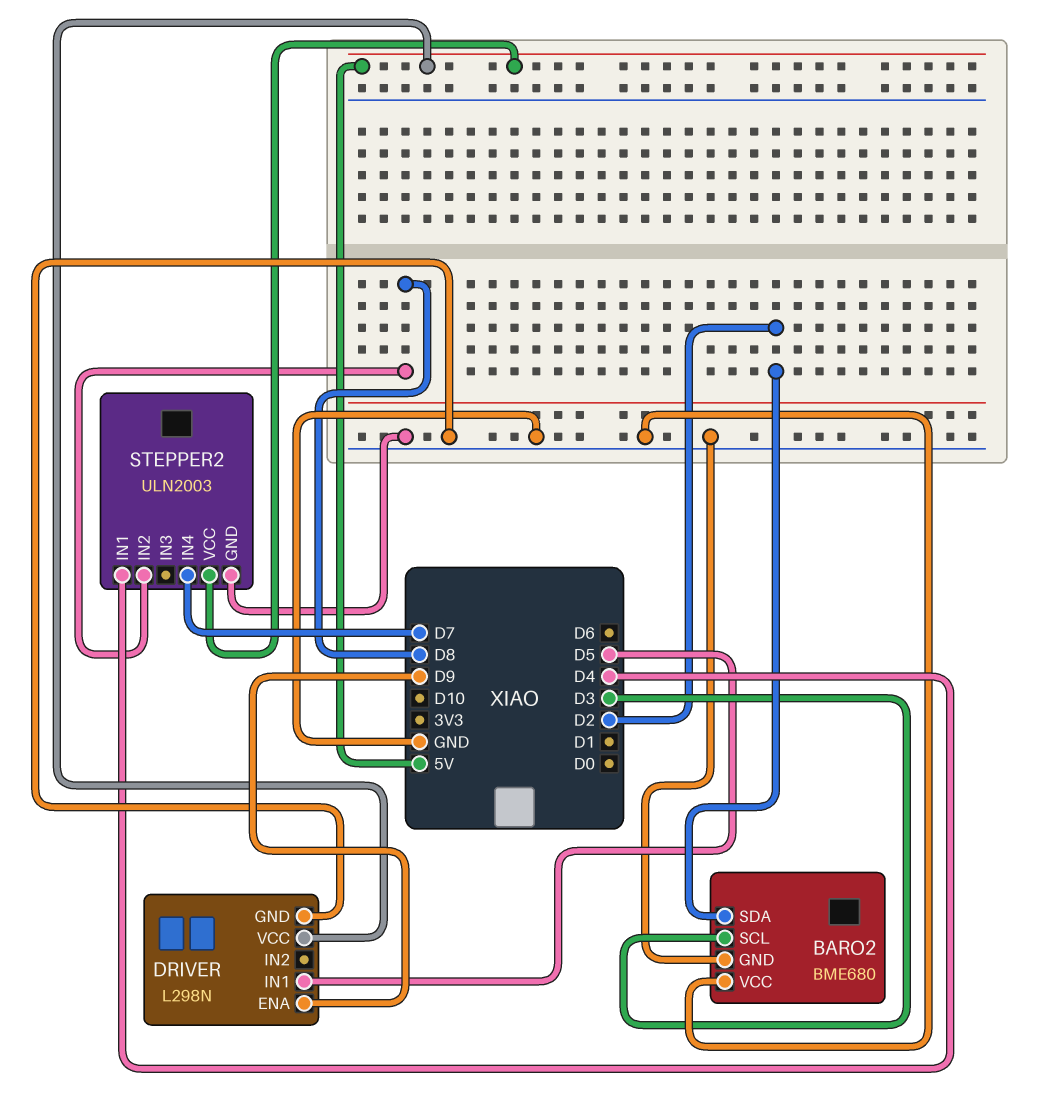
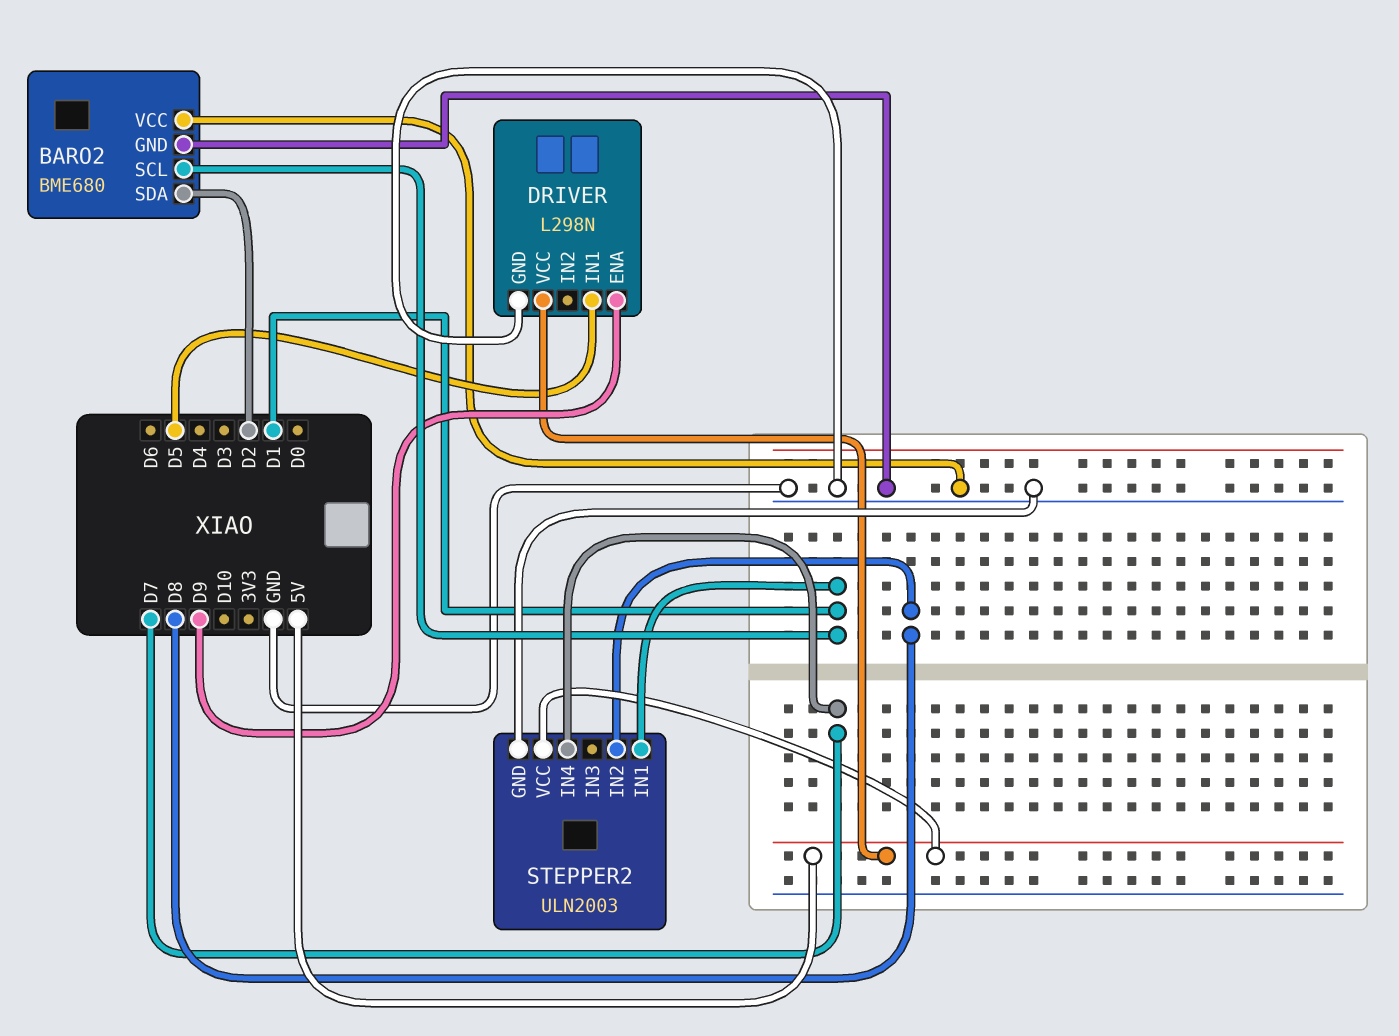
BARO2 pin SCL: D3 -> D1
STEPPER2 pin IN1: D4 -> D1

